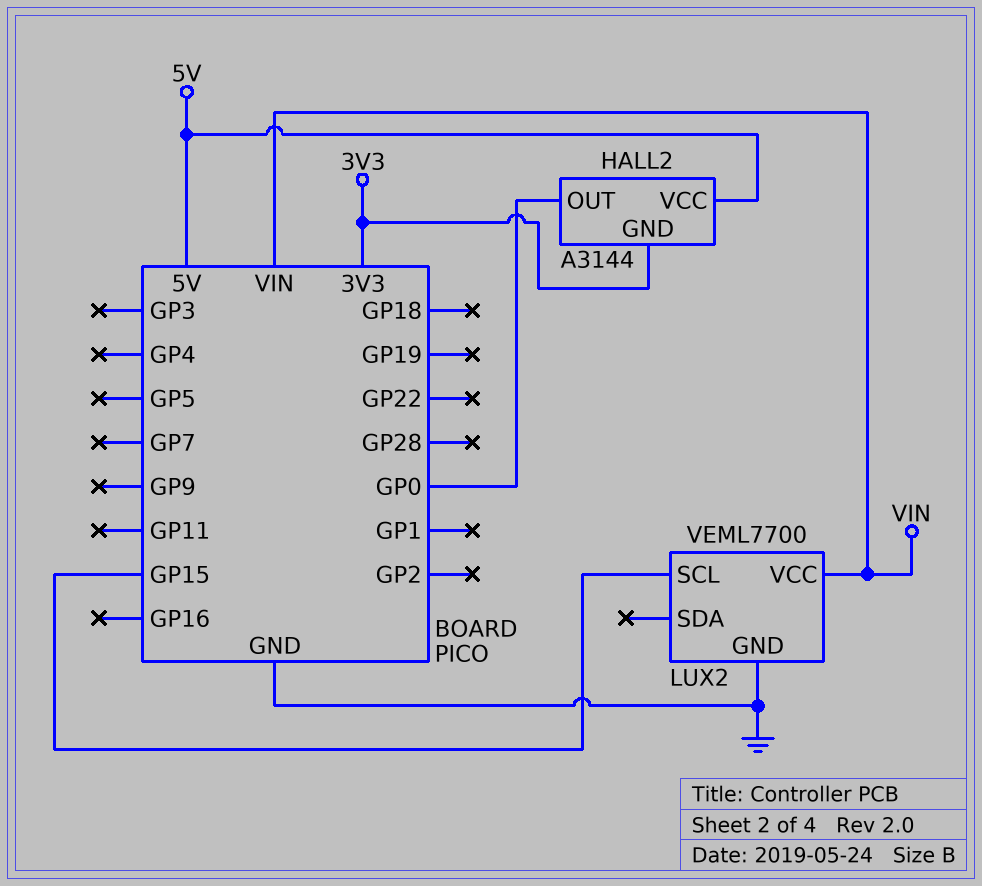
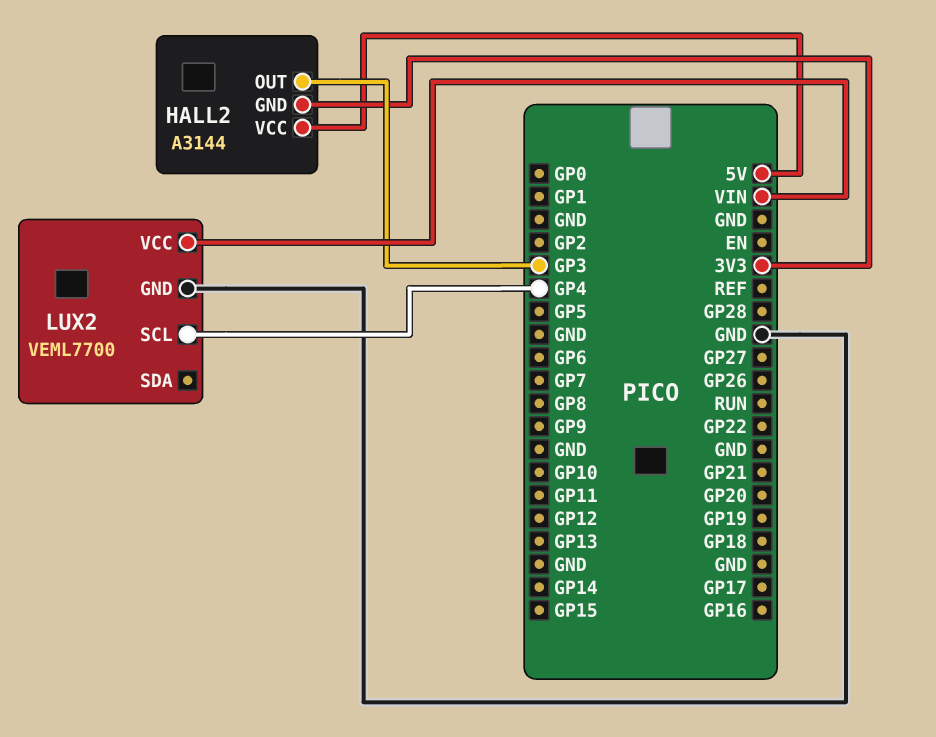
HALL2 pin OUT: GP0 -> GP3
LUX2 pin SCL: GP15 -> GP4

